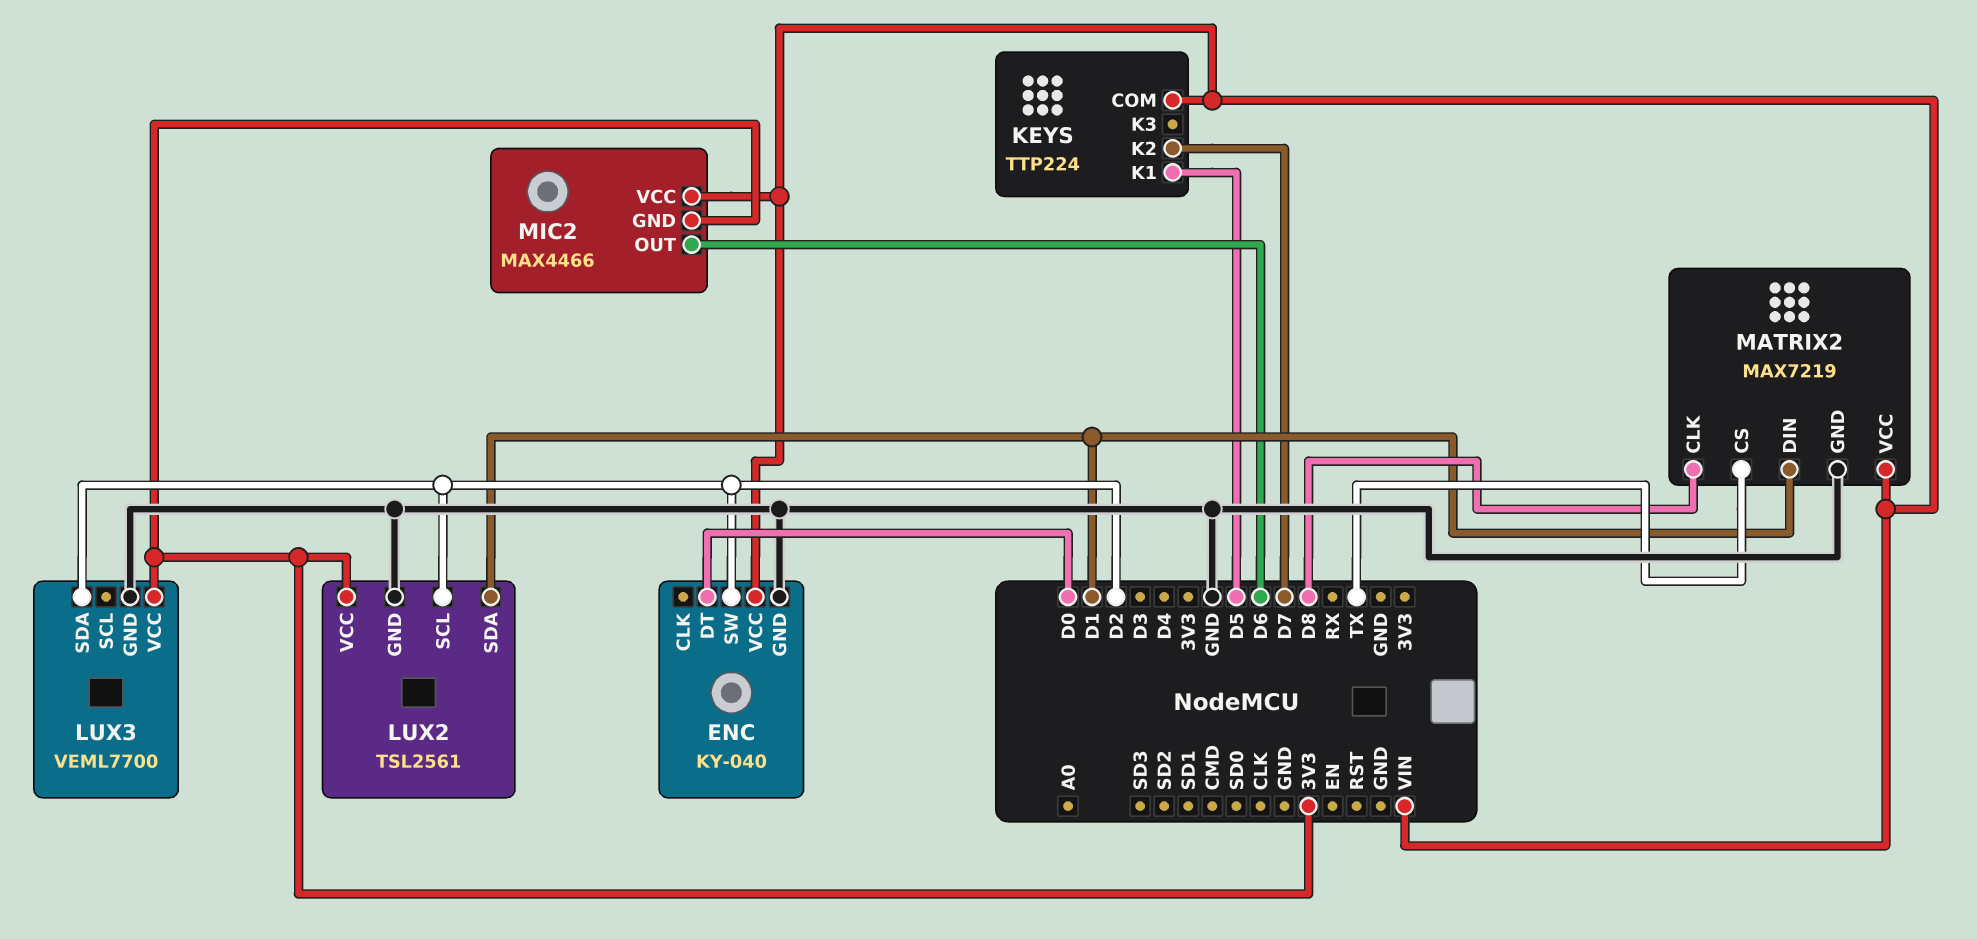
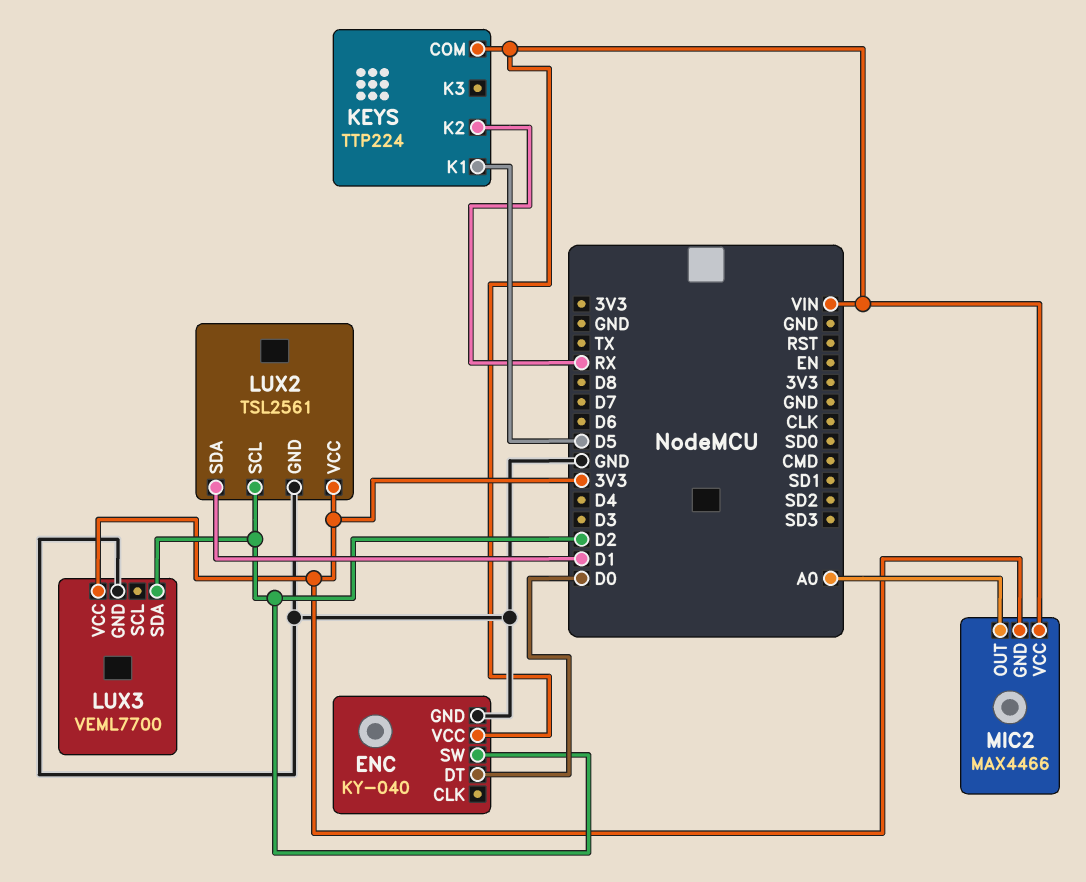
KEYS pin K2: D7 -> RX
MATRIX2: MAX7219 -> none
MATRIX2 pin CLK: D8 -> none
MATRIX2 pin CS: TX -> none
MATRIX2 pin DIN: D1 -> none
MATRIX2 pin GND: GND -> none
MATRIX2 pin VCC: VIN -> none
MIC2 pin OUT: D6 -> A0

